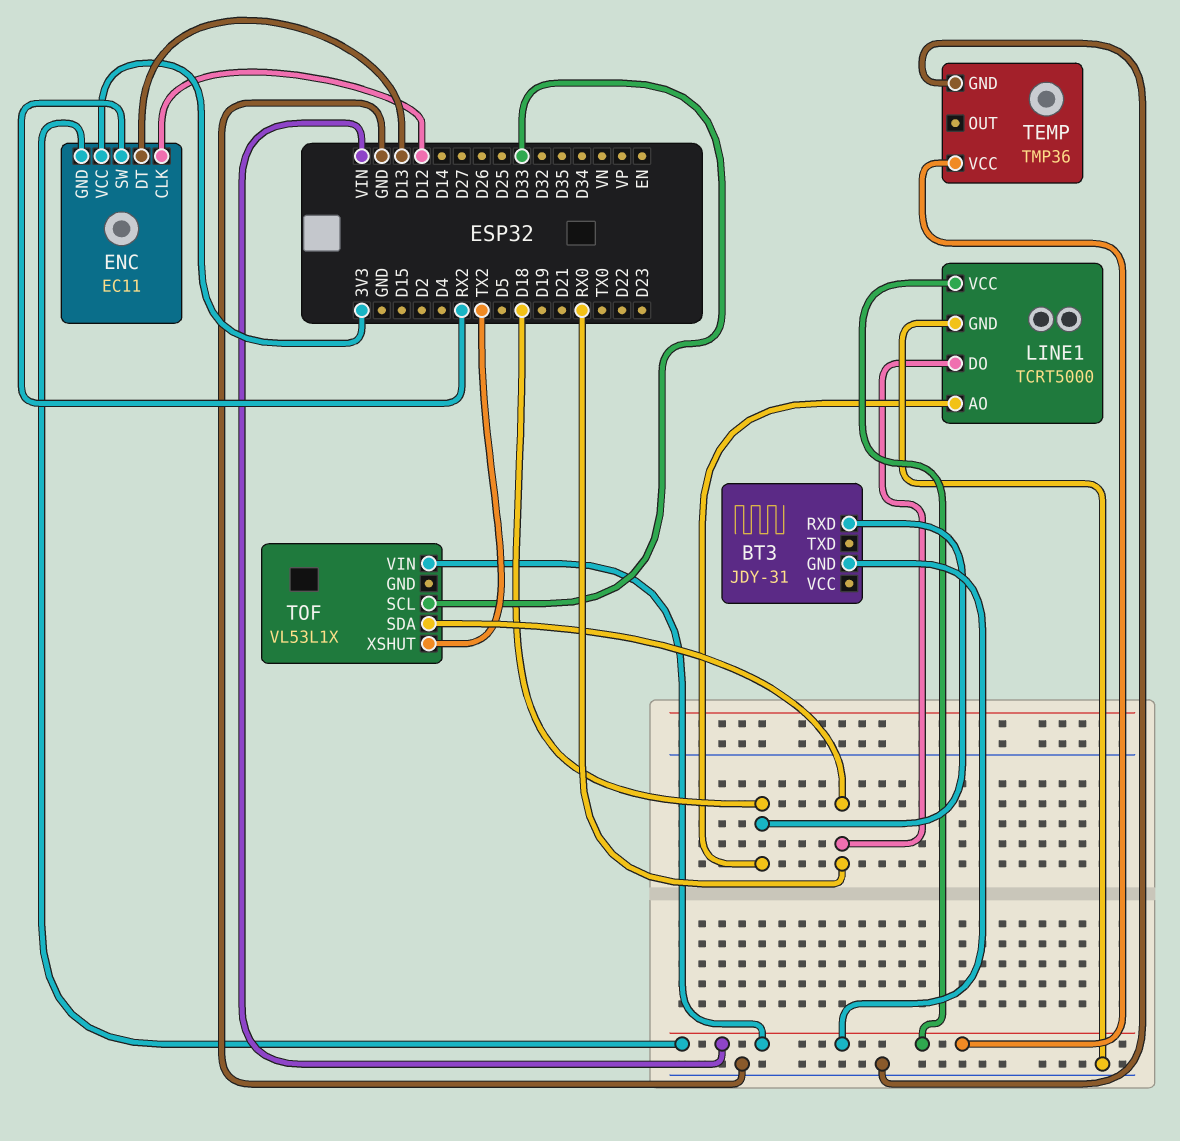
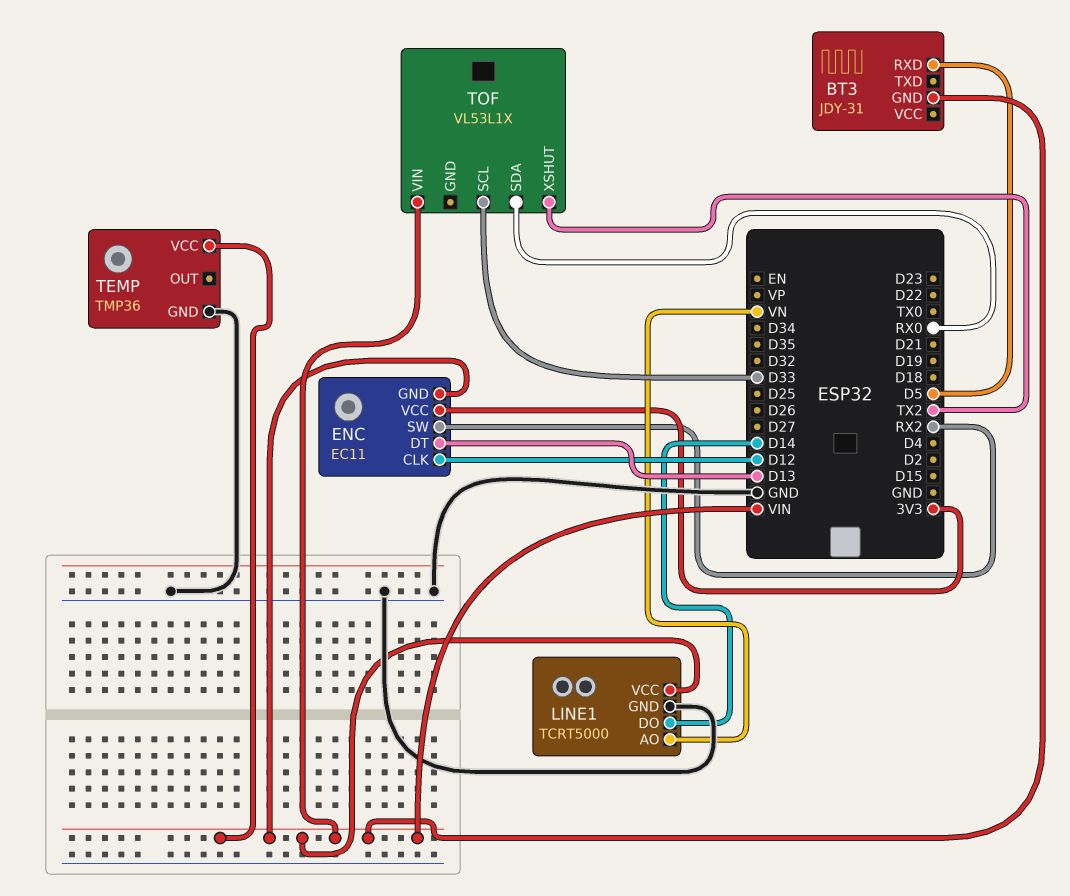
BT3 pin RXD: D18 -> D5
LINE1 pin AO: D18 -> VN
LINE1 pin DO: RX0 -> D14

